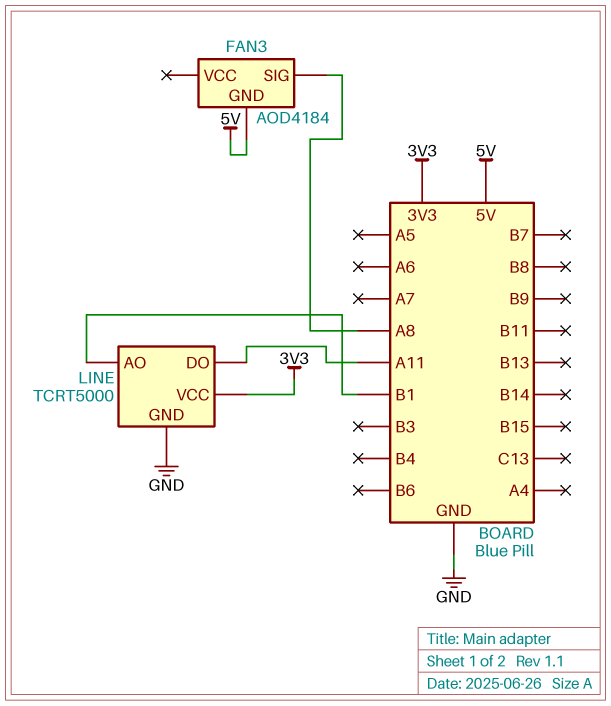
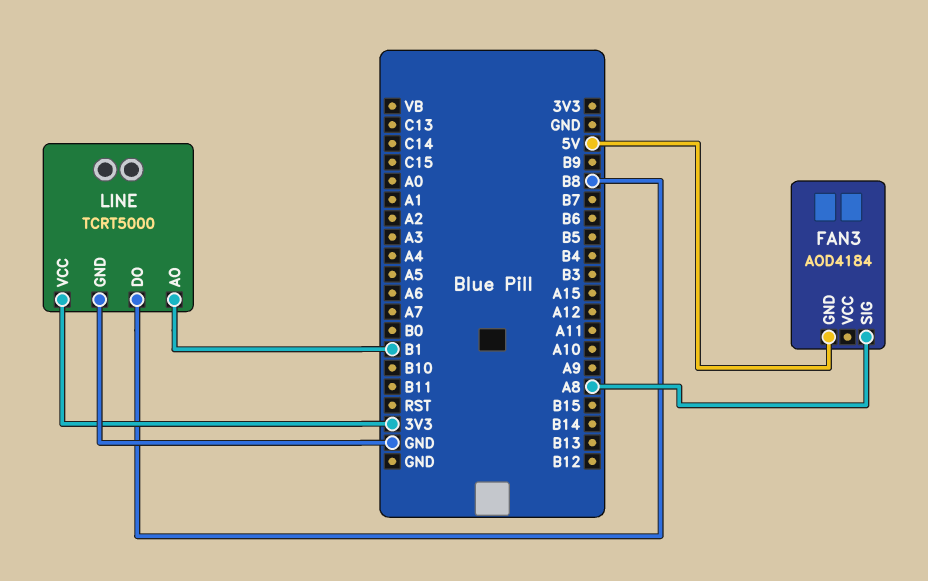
LINE pin DO: A11 -> B8

